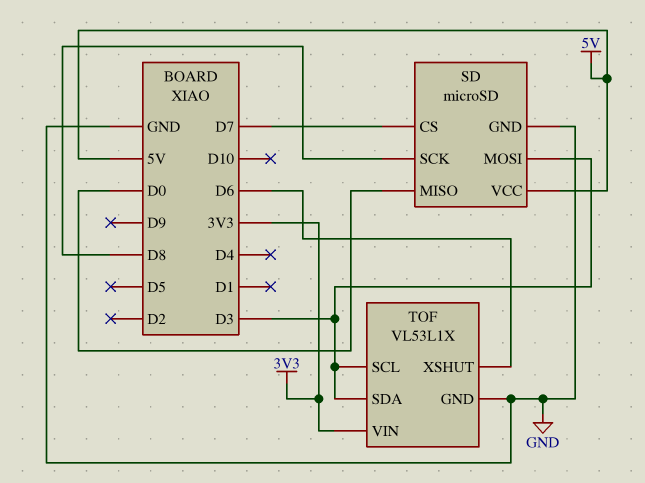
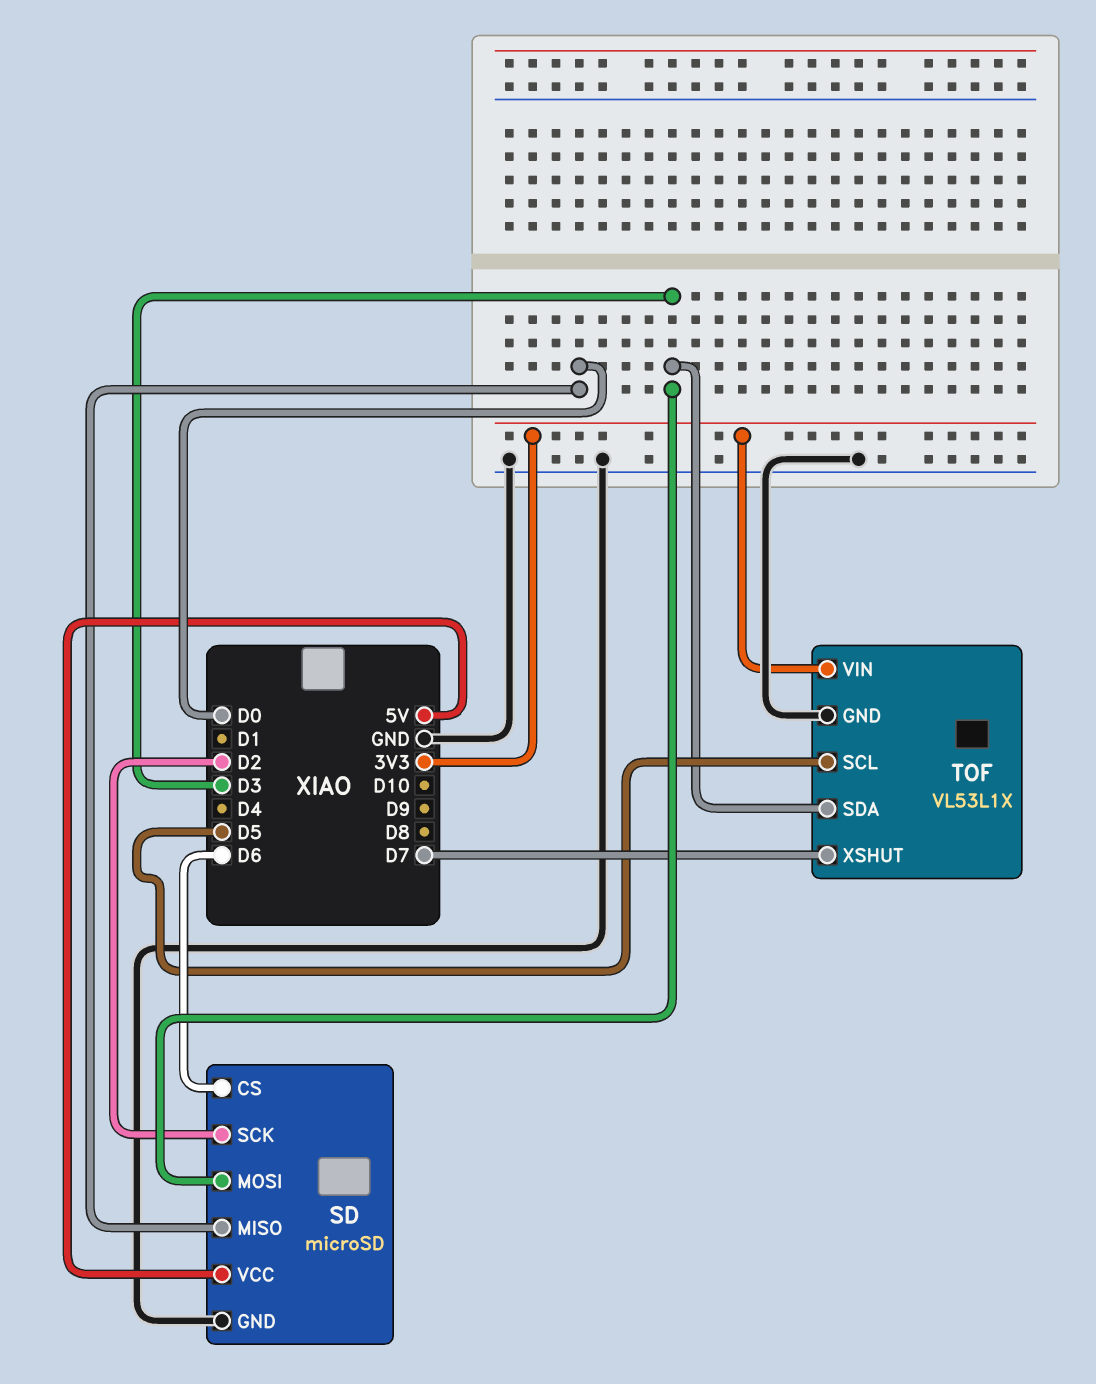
SD pin CS: D7 -> D6
SD pin SCK: D8 -> D2
TOF pin SCL: D3 -> D5
TOF pin XSHUT: D6 -> D7

